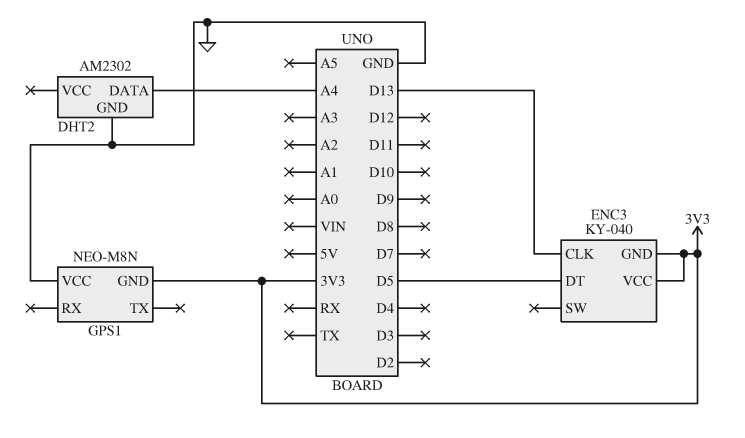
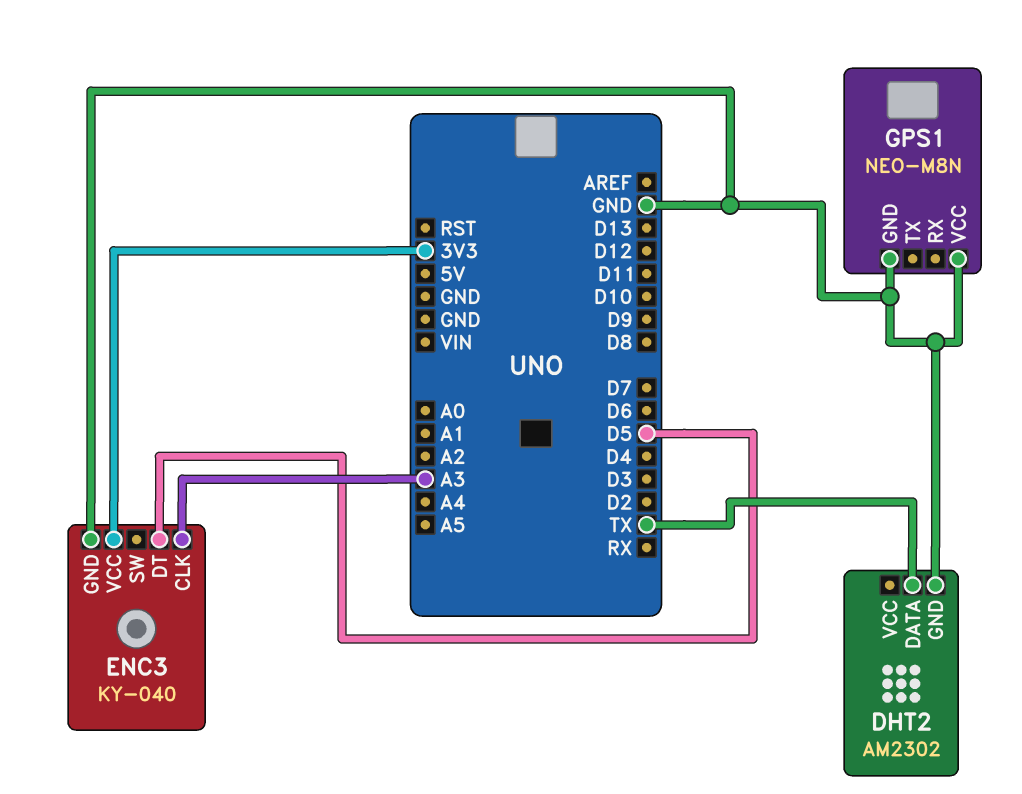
DHT2 pin DATA: A4 -> TX
ENC3 pin CLK: D13 -> A3
ENC3 pin GND: 3V3 -> GND
GPS1 pin GND: 3V3 -> GND

